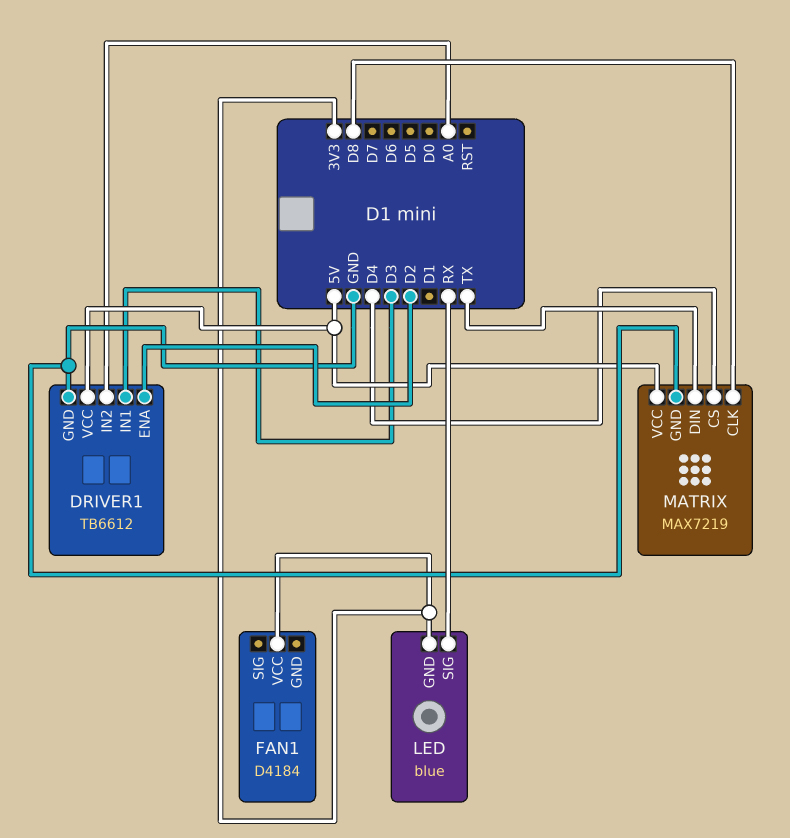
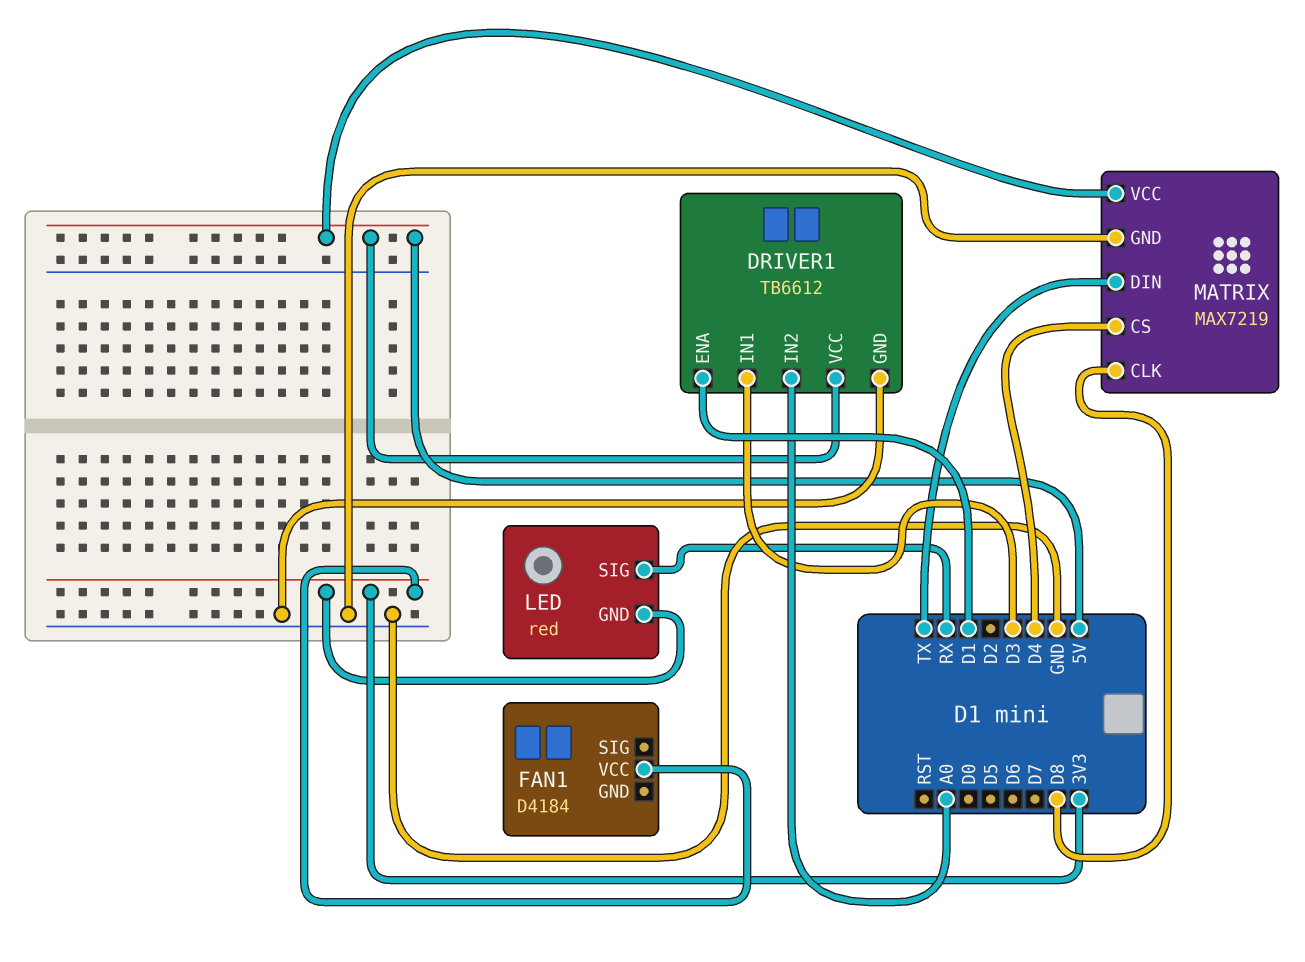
DRIVER1 pin ENA: D2 -> D1
LED: blue -> red

